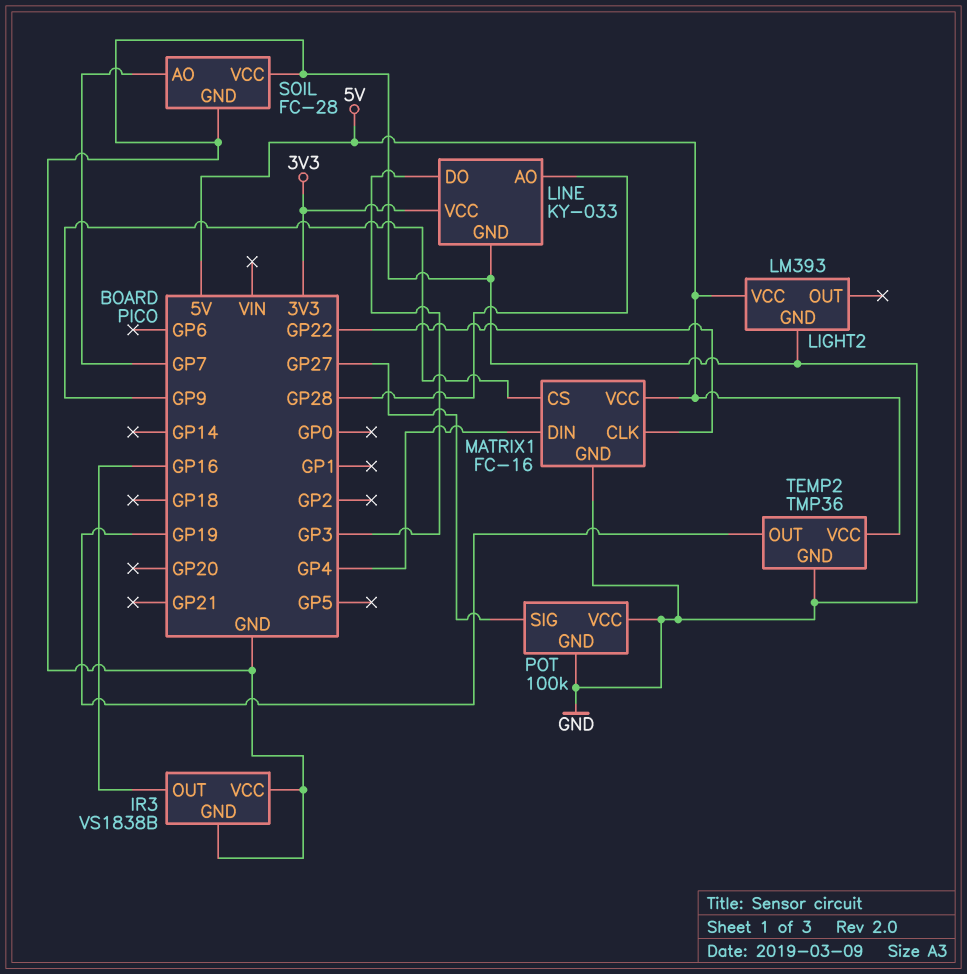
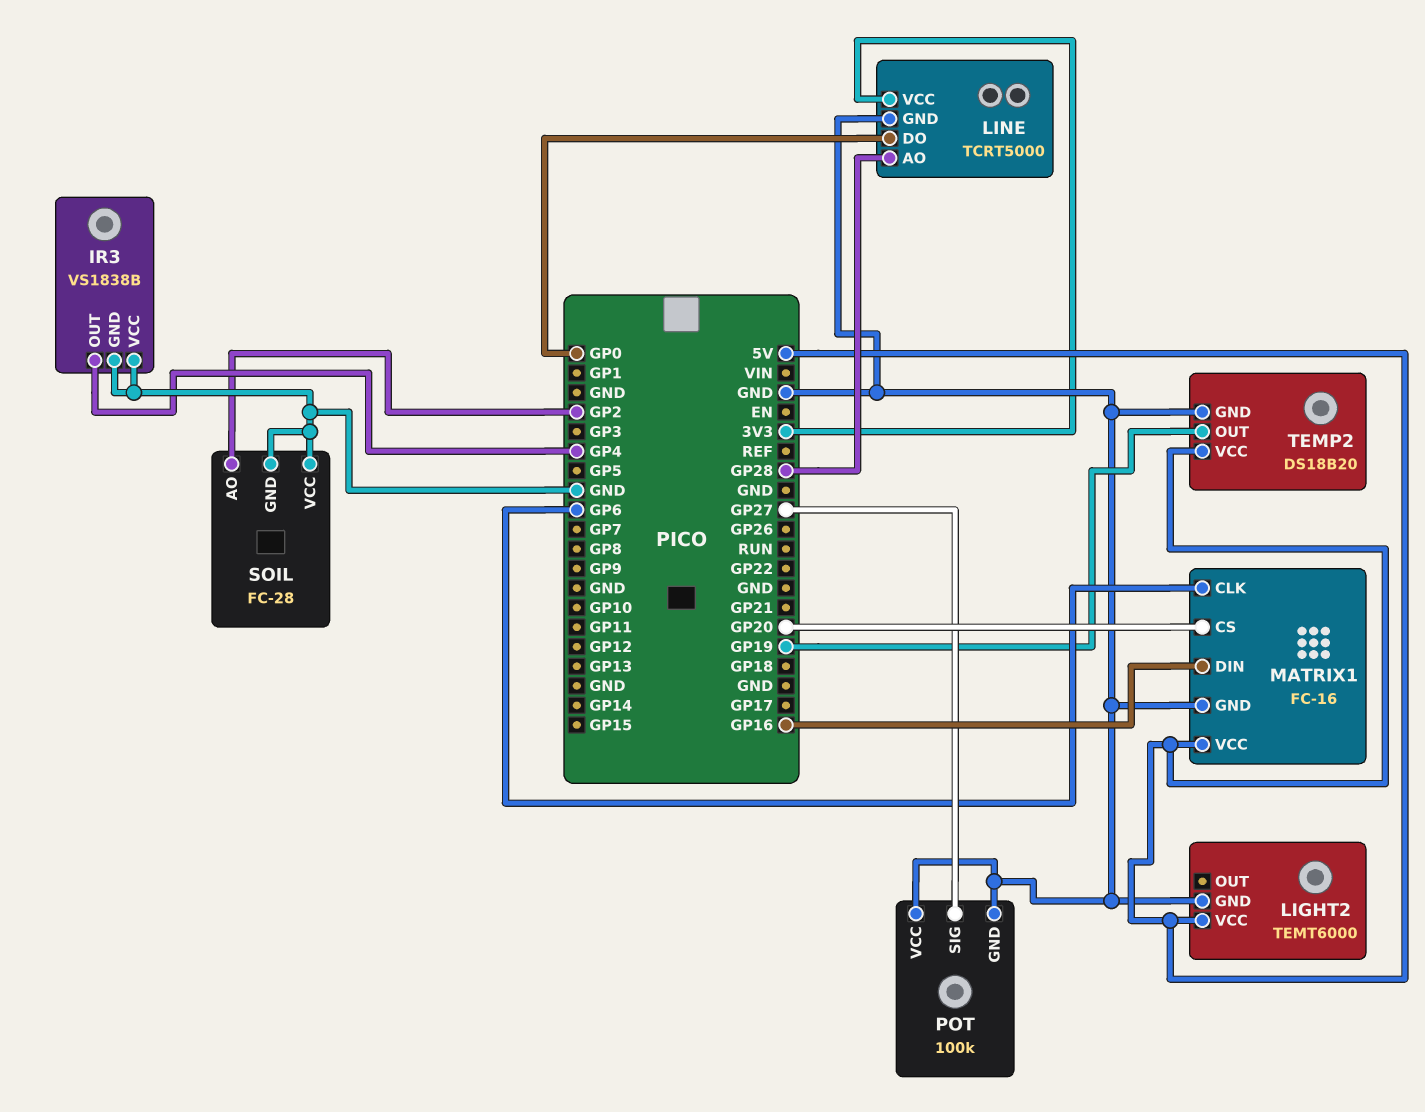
IR3 pin OUT: GP16 -> GP4
LIGHT2: LM393 -> TEMT6000
LINE: KY-033 -> TCRT5000
LINE pin DO: GP3 -> GP0
MATRIX1 pin CLK: GP22 -> GP6
MATRIX1 pin CS: GP9 -> GP20
MATRIX1 pin DIN: GP4 -> GP16
SOIL pin AO: GP7 -> GP2
TEMP2: TMP36 -> DS18B20

